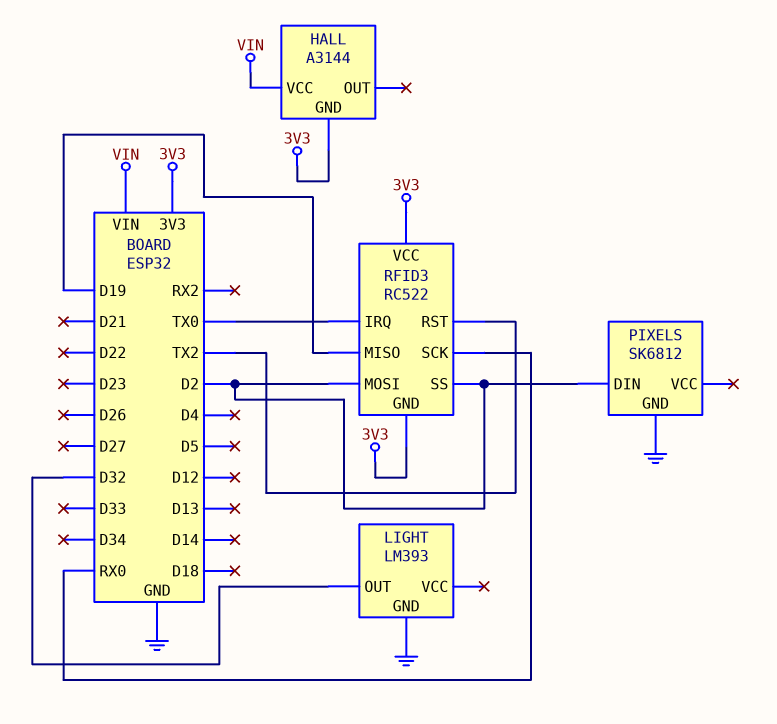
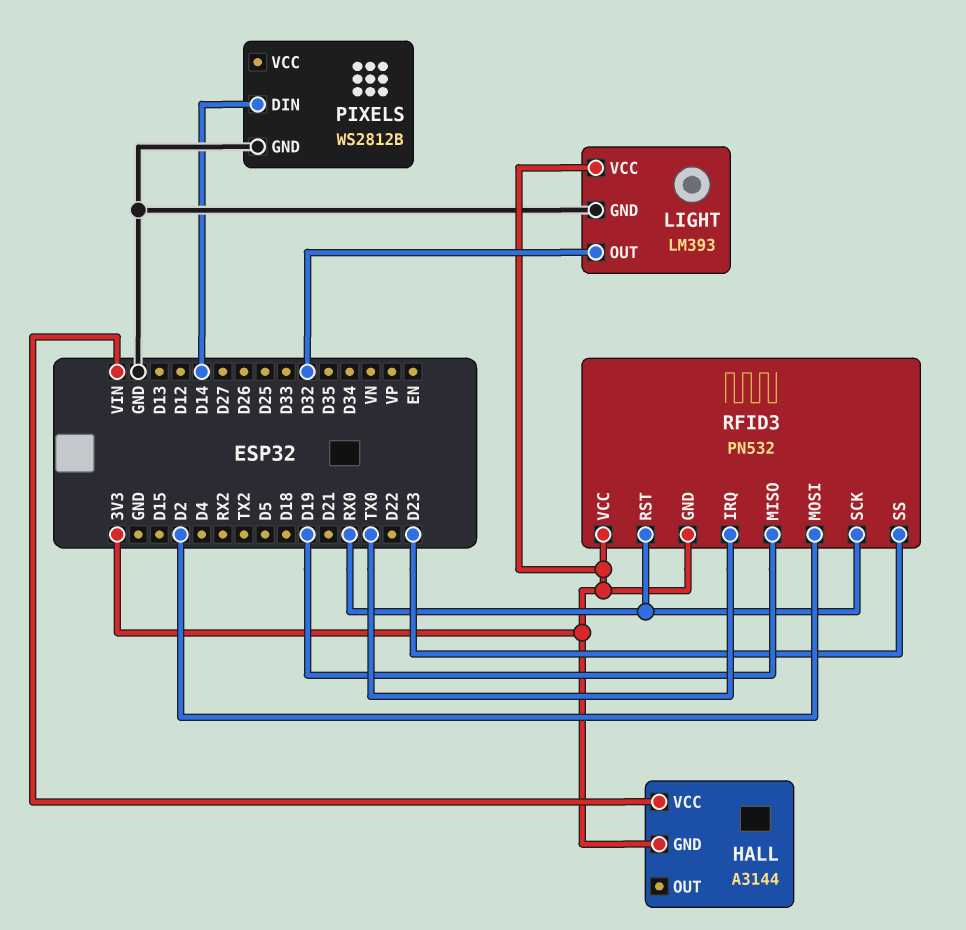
LIGHT pin VCC: none -> 3V3
PIXELS: SK6812 -> WS2812B
PIXELS pin DIN: D2 -> D14
RFID3: RC522 -> PN532
RFID3 pin RST: TX2 -> RX0
RFID3 pin SS: D2 -> D23

